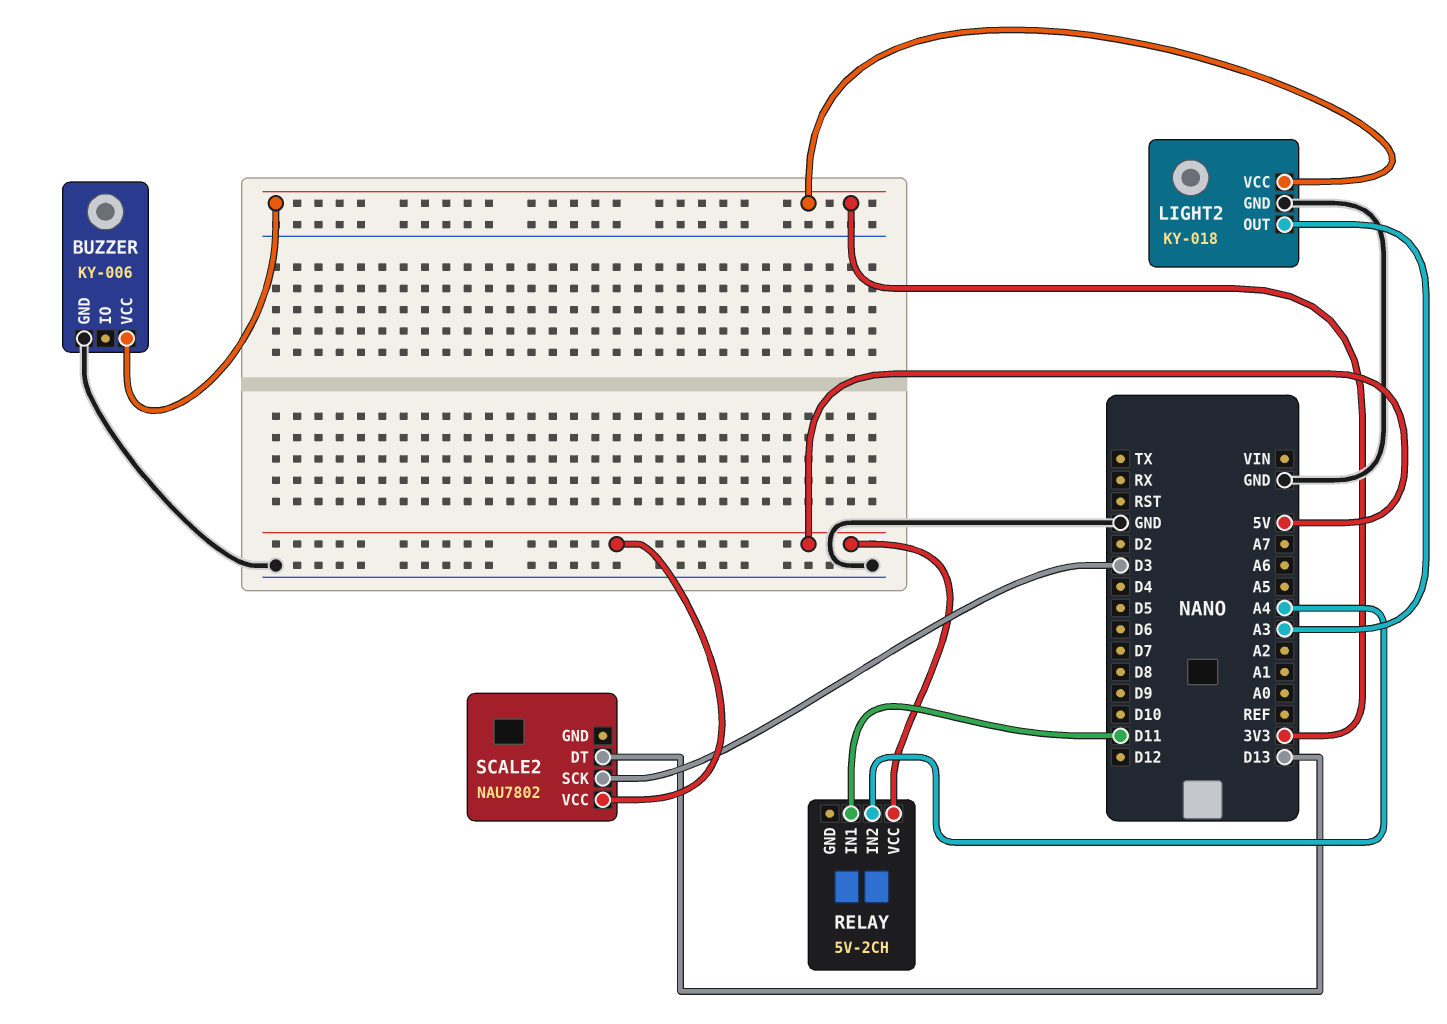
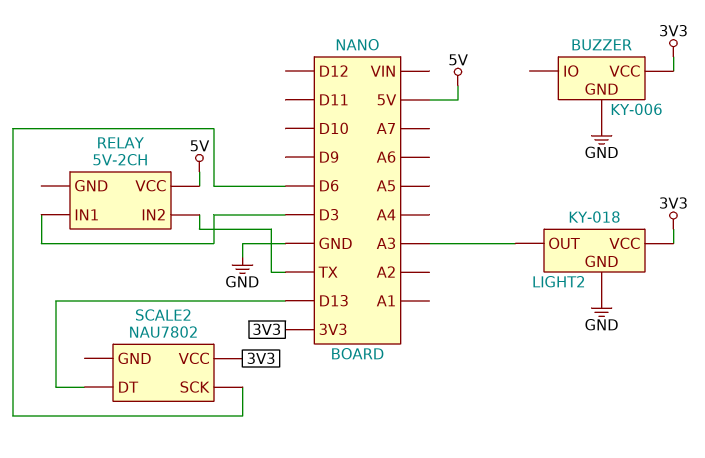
RELAY pin IN1: D11 -> D3
RELAY pin IN2: A4 -> TX
SCALE2 pin SCK: D3 -> D6
SCALE2 pin VCC: 5V -> 3V3

